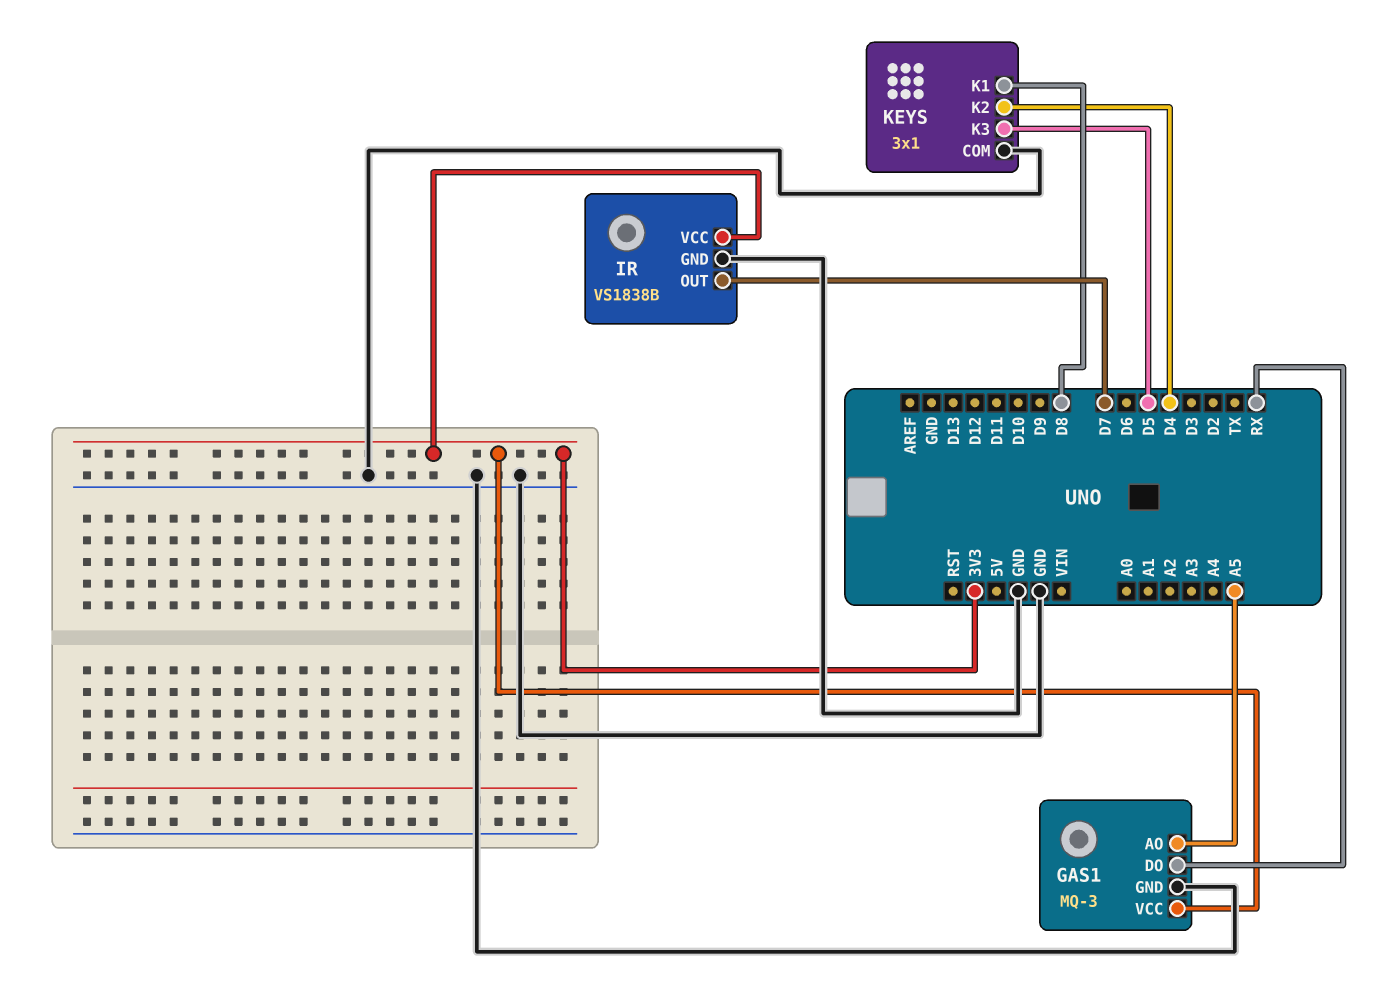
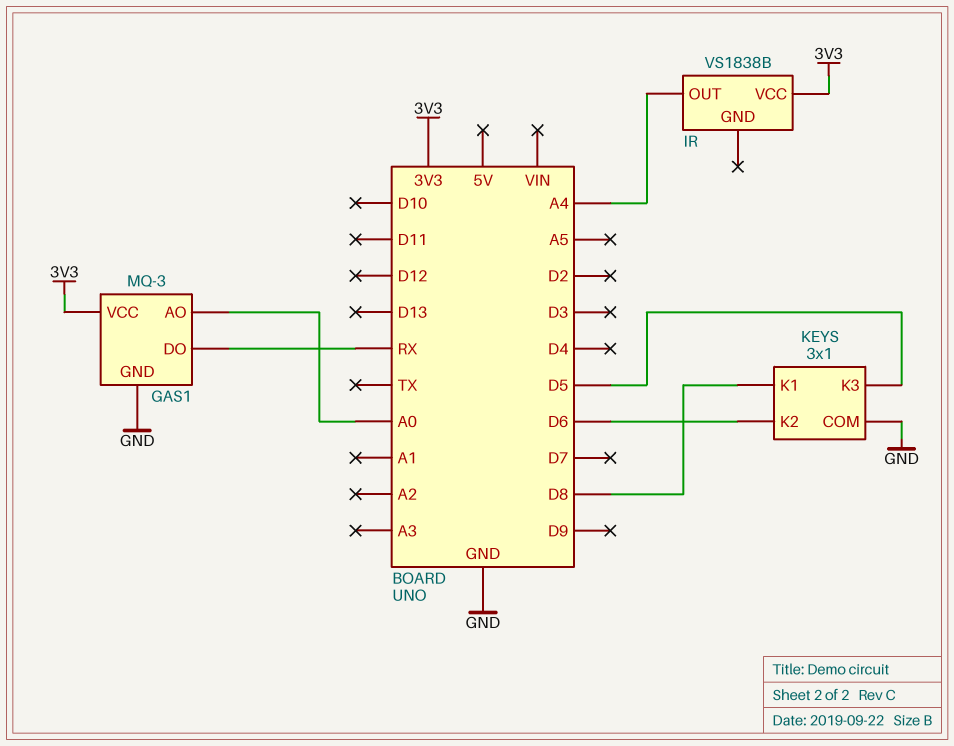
GAS1 pin AO: A5 -> A0
IR pin GND: GND -> none
IR pin OUT: D7 -> A4
KEYS pin K2: D4 -> D6

